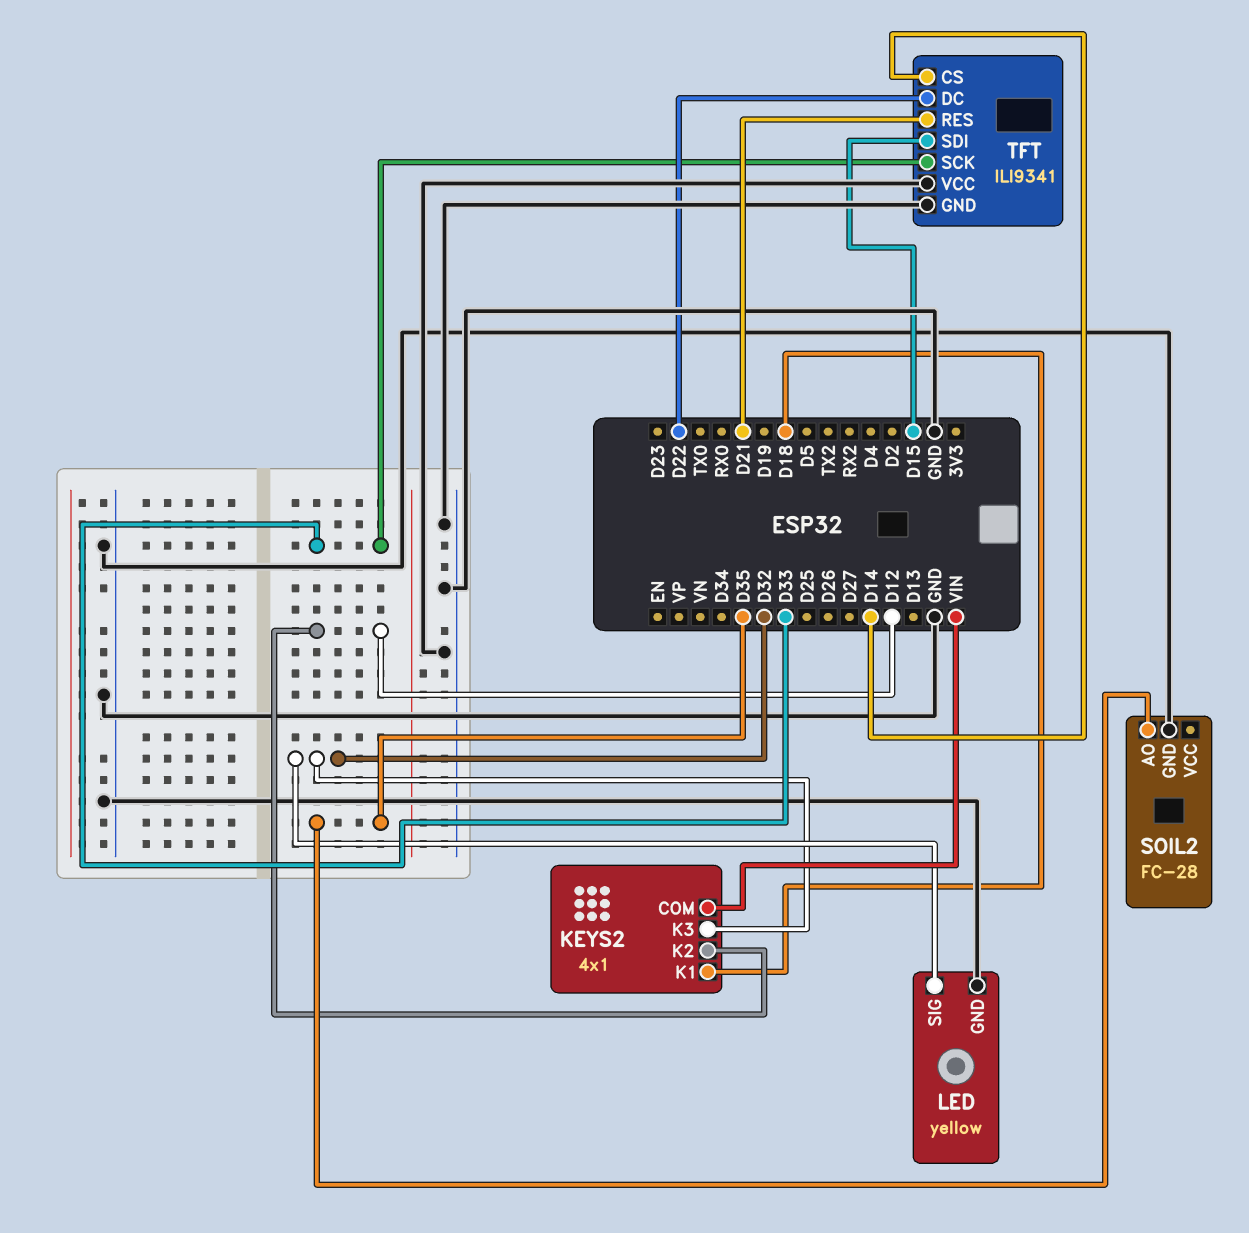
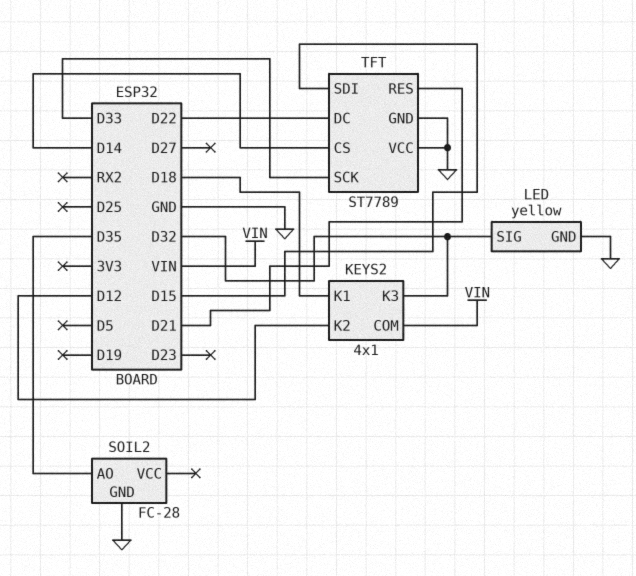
TFT: ILI9341 -> ST7789

